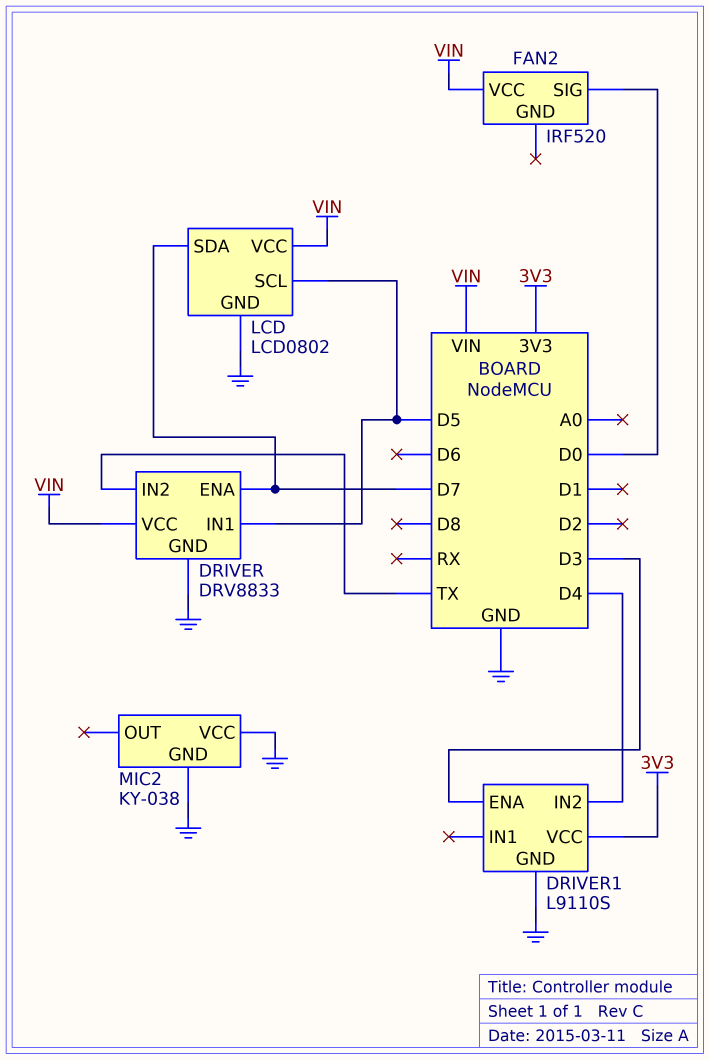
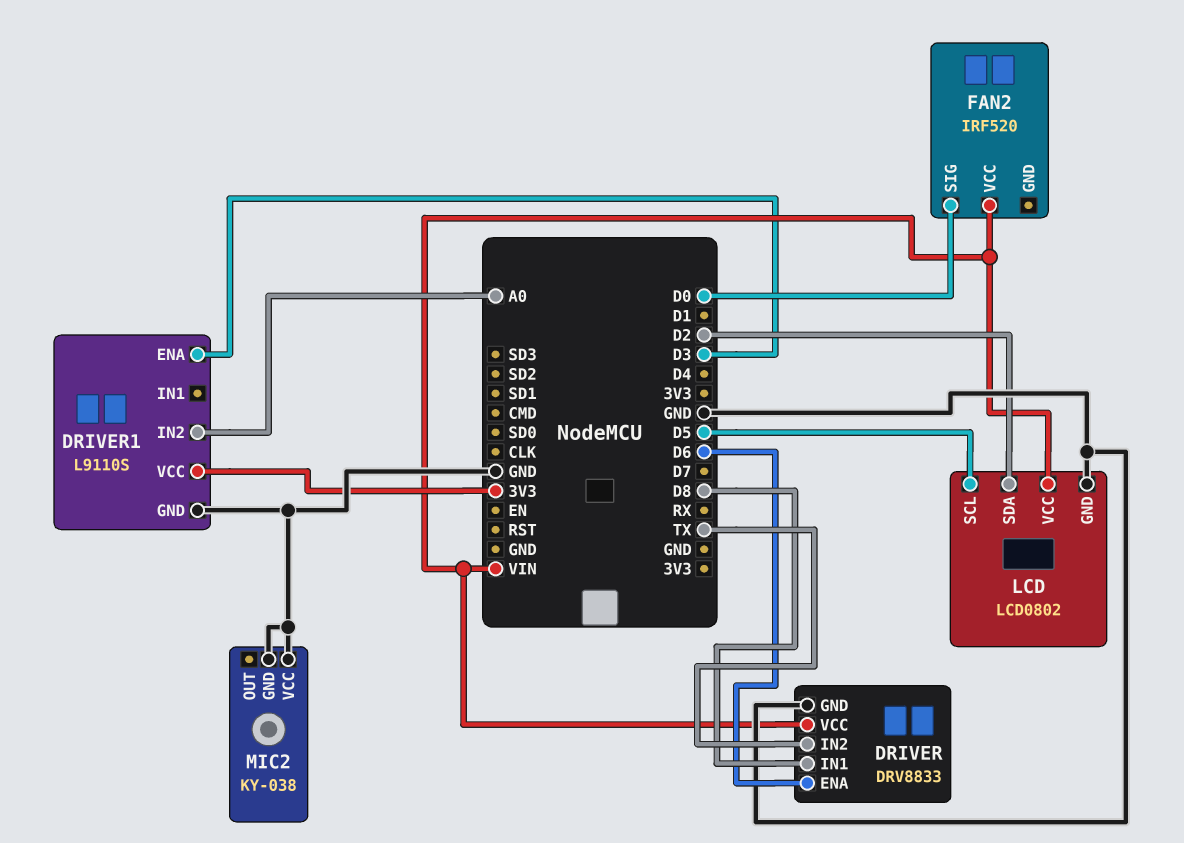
DRIVER pin ENA: D7 -> D6
DRIVER pin IN1: D5 -> D8
DRIVER1 pin IN2: D4 -> A0
LCD pin SDA: D7 -> D2

